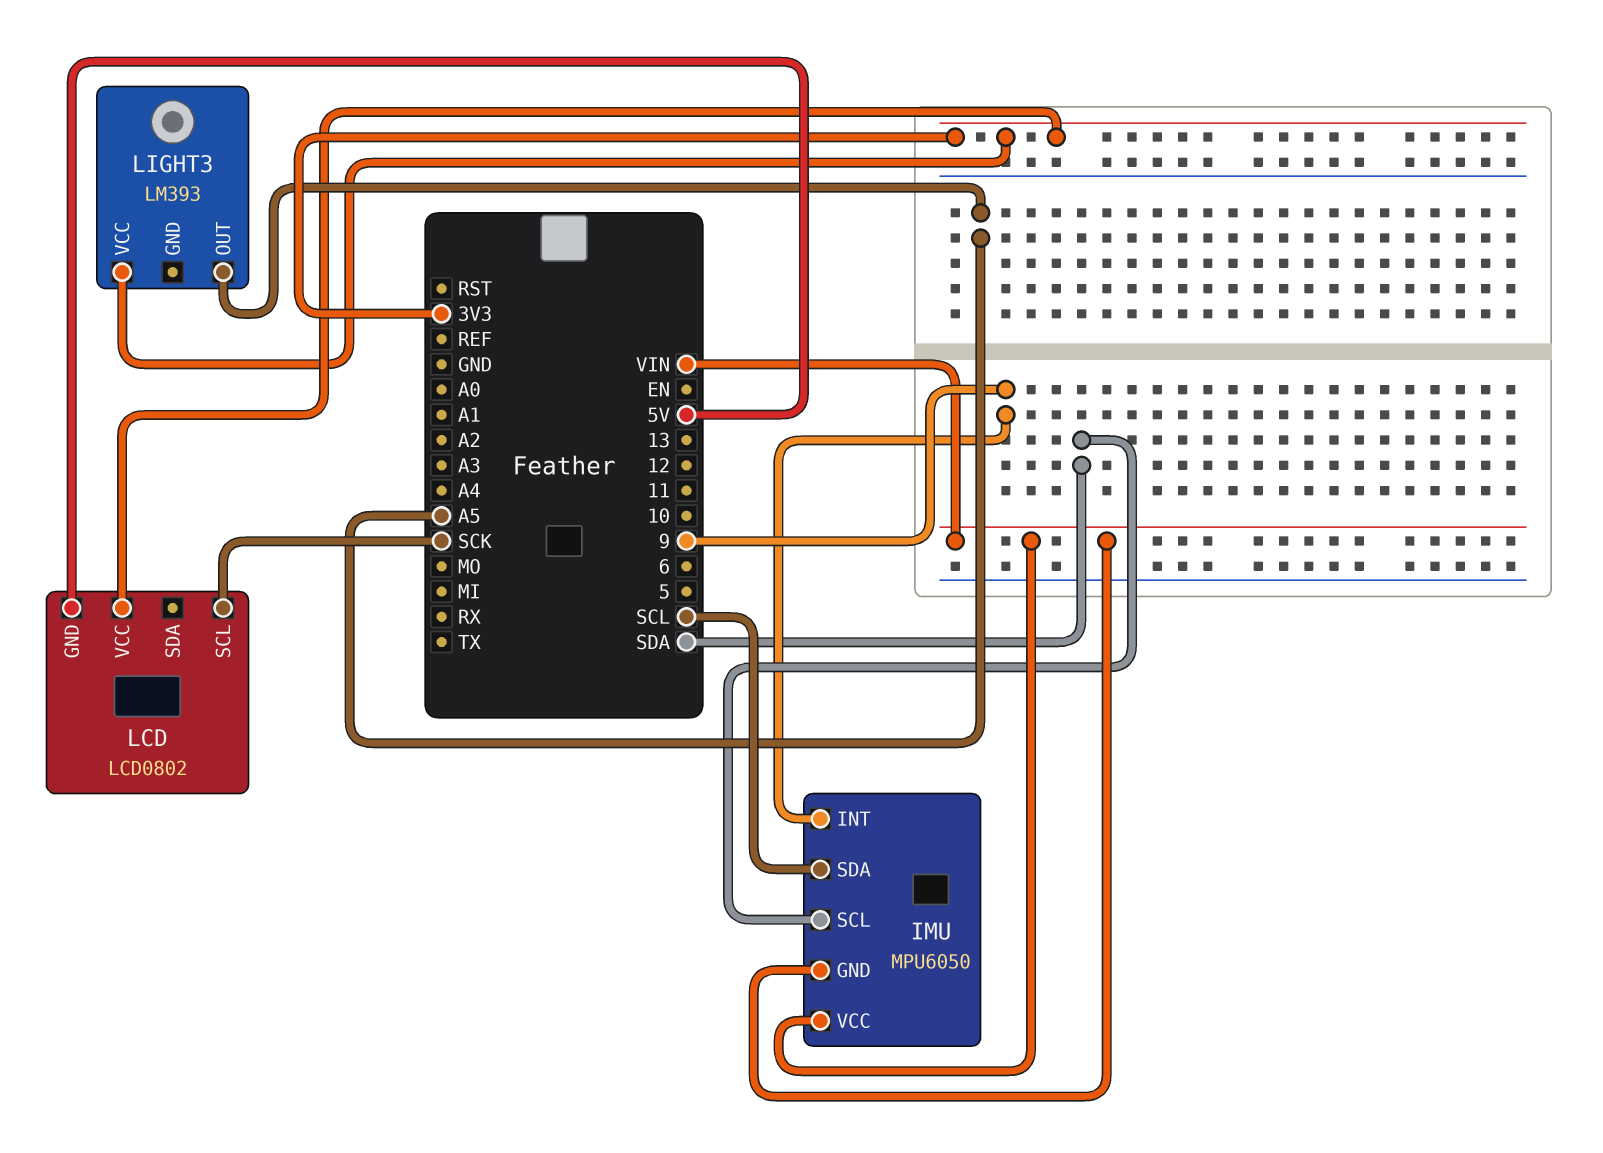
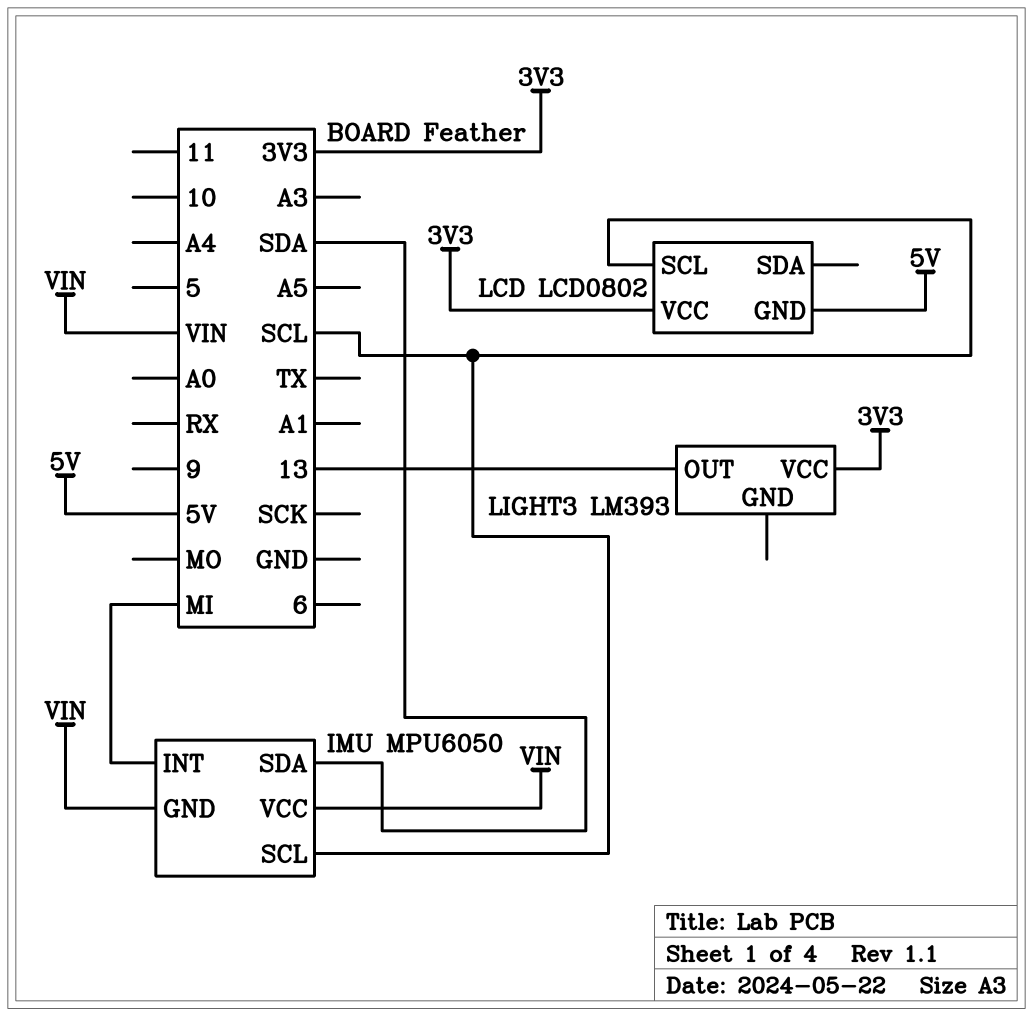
IMU pin INT: 9 -> MI
IMU pin SCL: SDA -> SCL
IMU pin SDA: SCL -> SDA
LCD pin SCL: SCK -> SCL
LIGHT3 pin OUT: A5 -> 13

